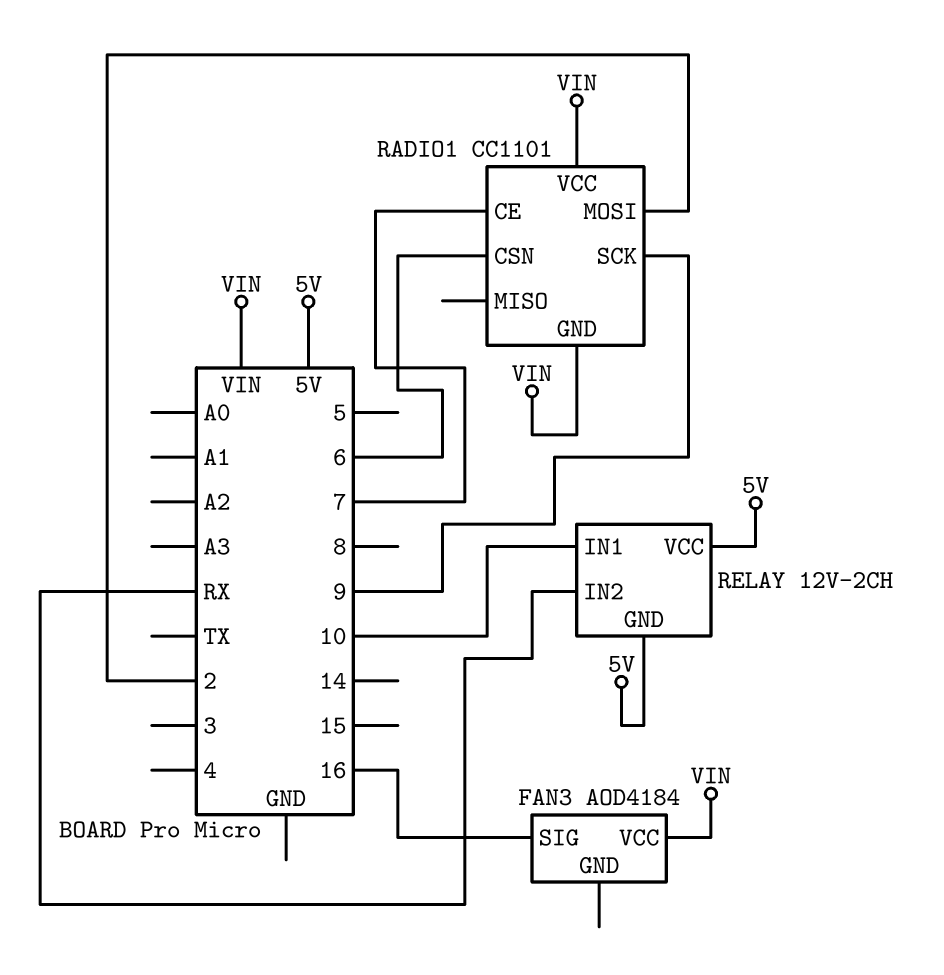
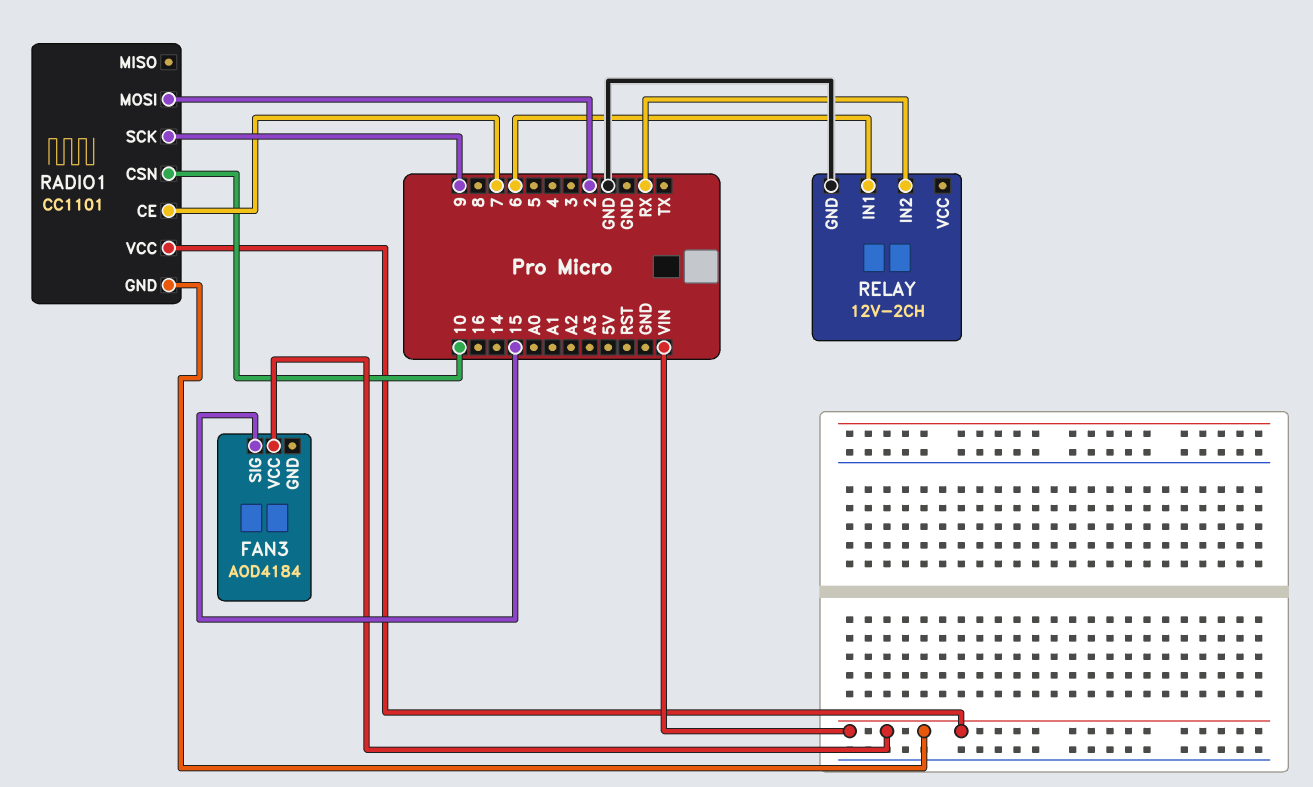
FAN3 pin SIG: 16 -> 15
RADIO1 pin CSN: 6 -> 10
RELAY pin GND: 5V -> GND
RELAY pin IN1: 10 -> 6
RELAY pin VCC: 5V -> none

